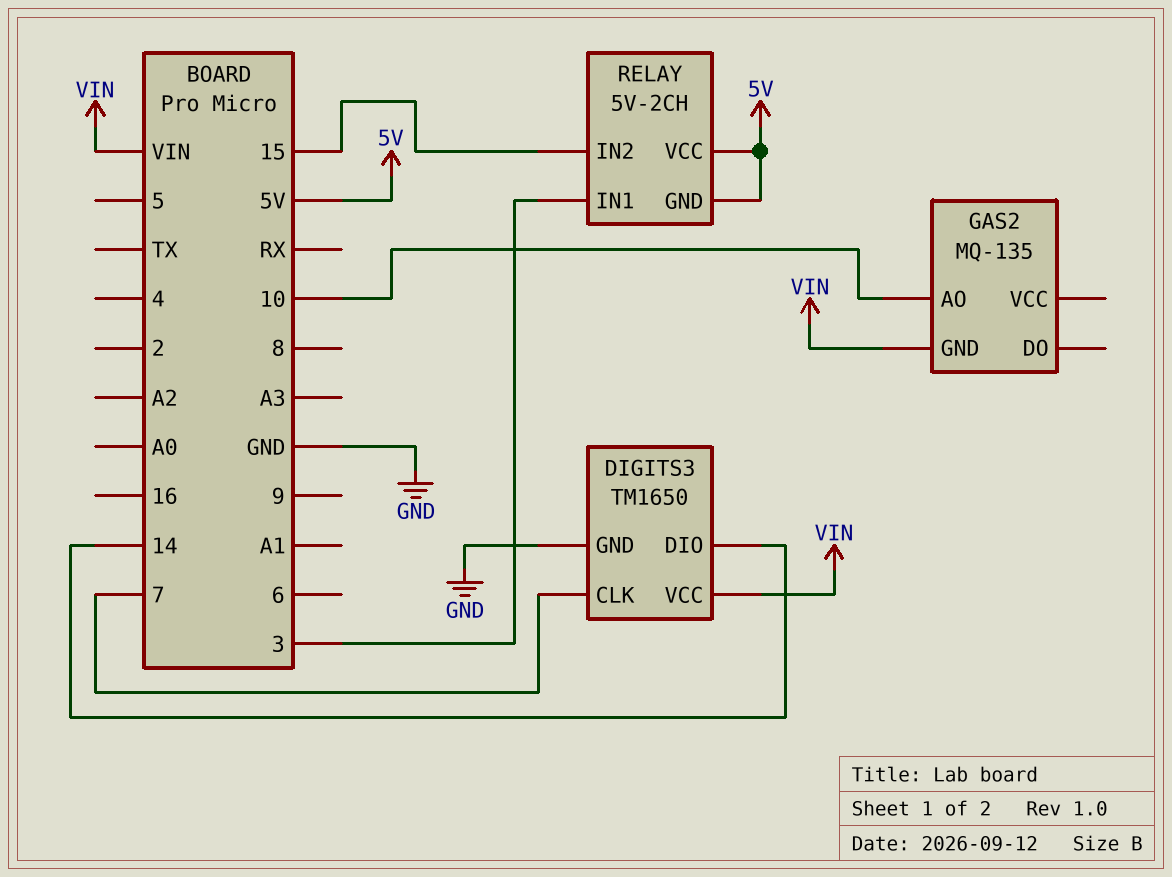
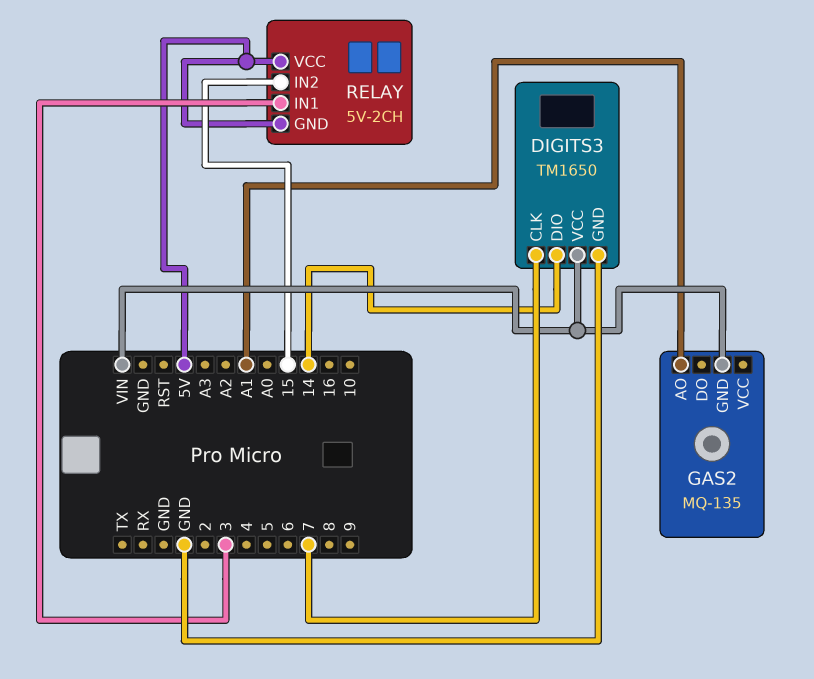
GAS2 pin AO: 10 -> A1

